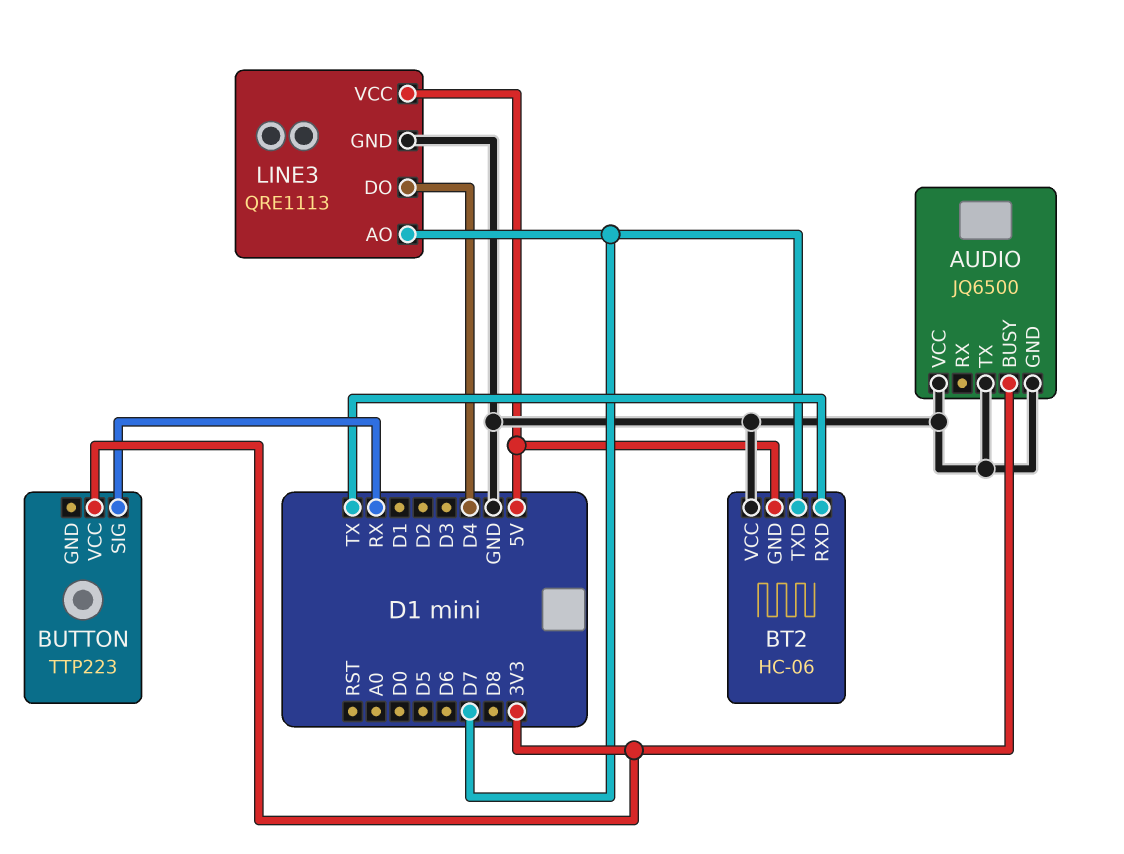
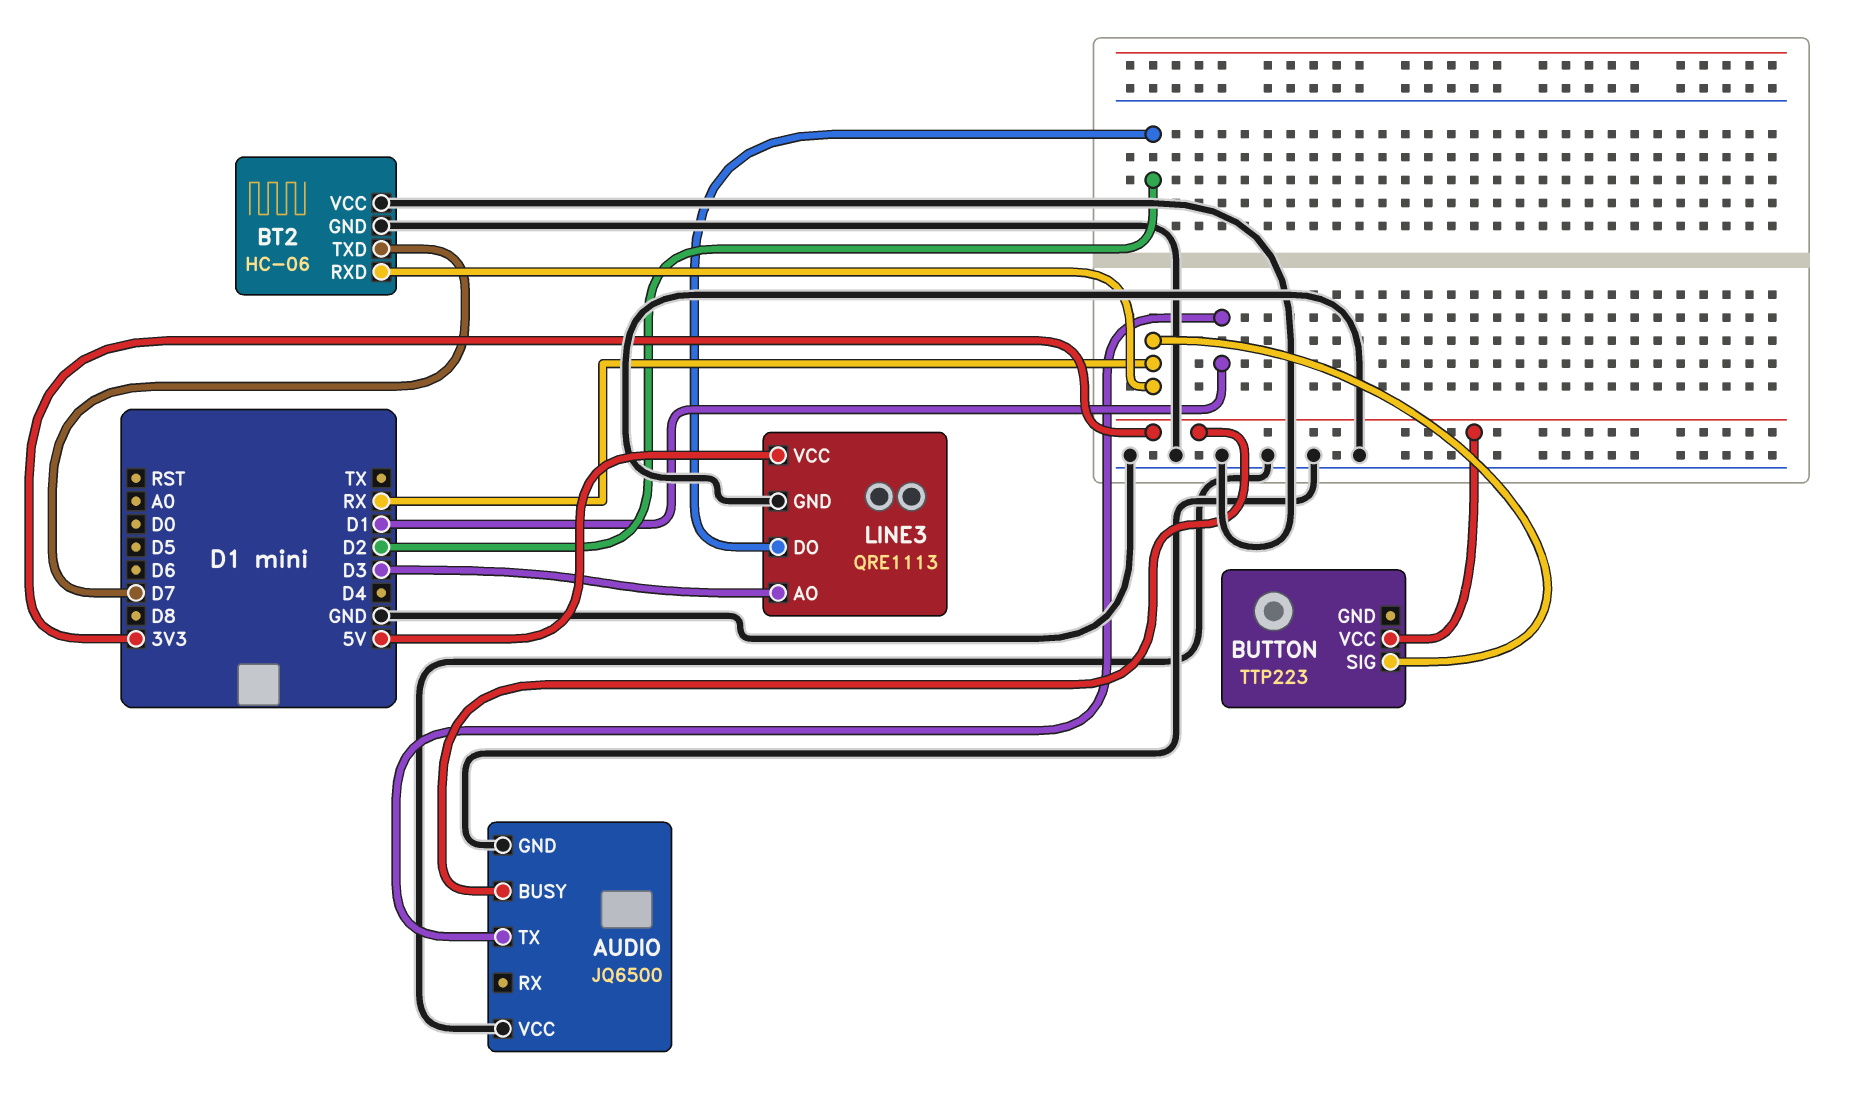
AUDIO pin TX: GND -> D1
BT2 pin GND: 5V -> GND
BT2 pin RXD: TX -> RX
LINE3 pin AO: D7 -> D3
LINE3 pin DO: D4 -> D2

